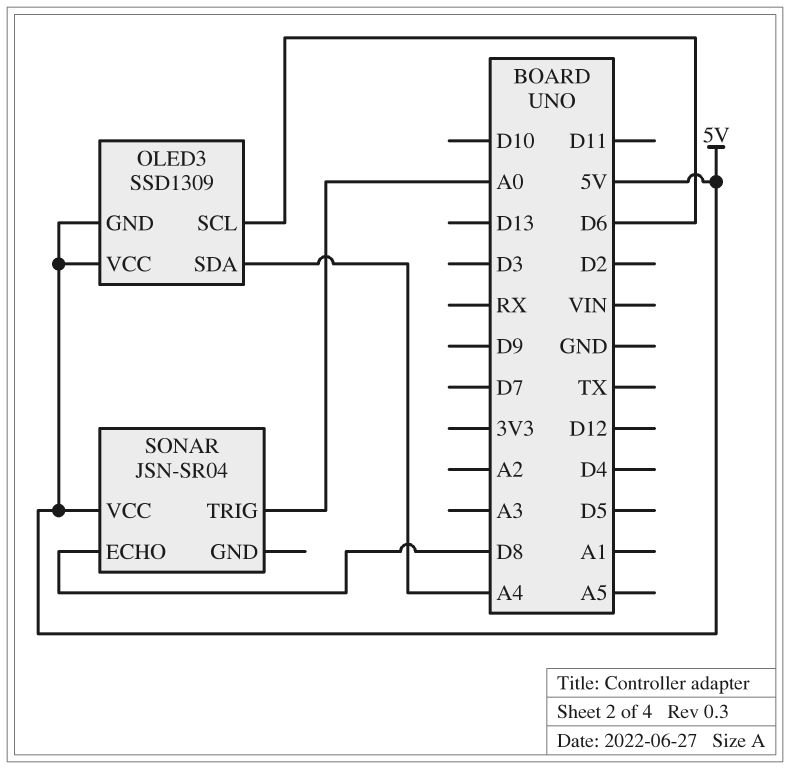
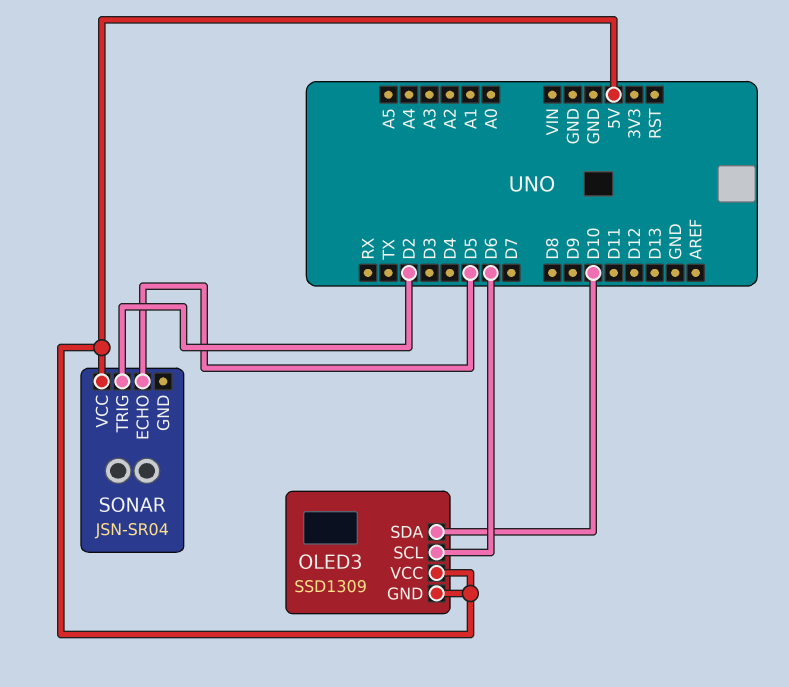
OLED3 pin SDA: A4 -> D10
SONAR pin ECHO: D8 -> D5
SONAR pin TRIG: A0 -> D2

